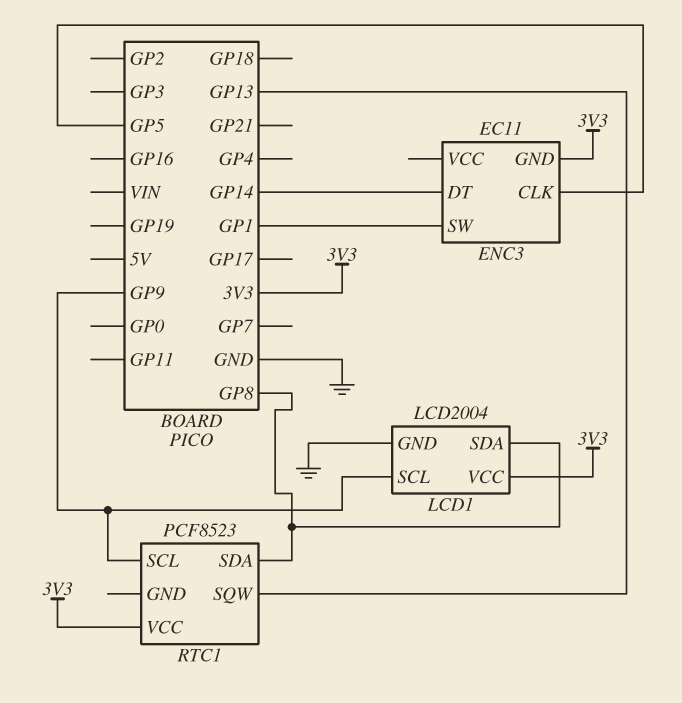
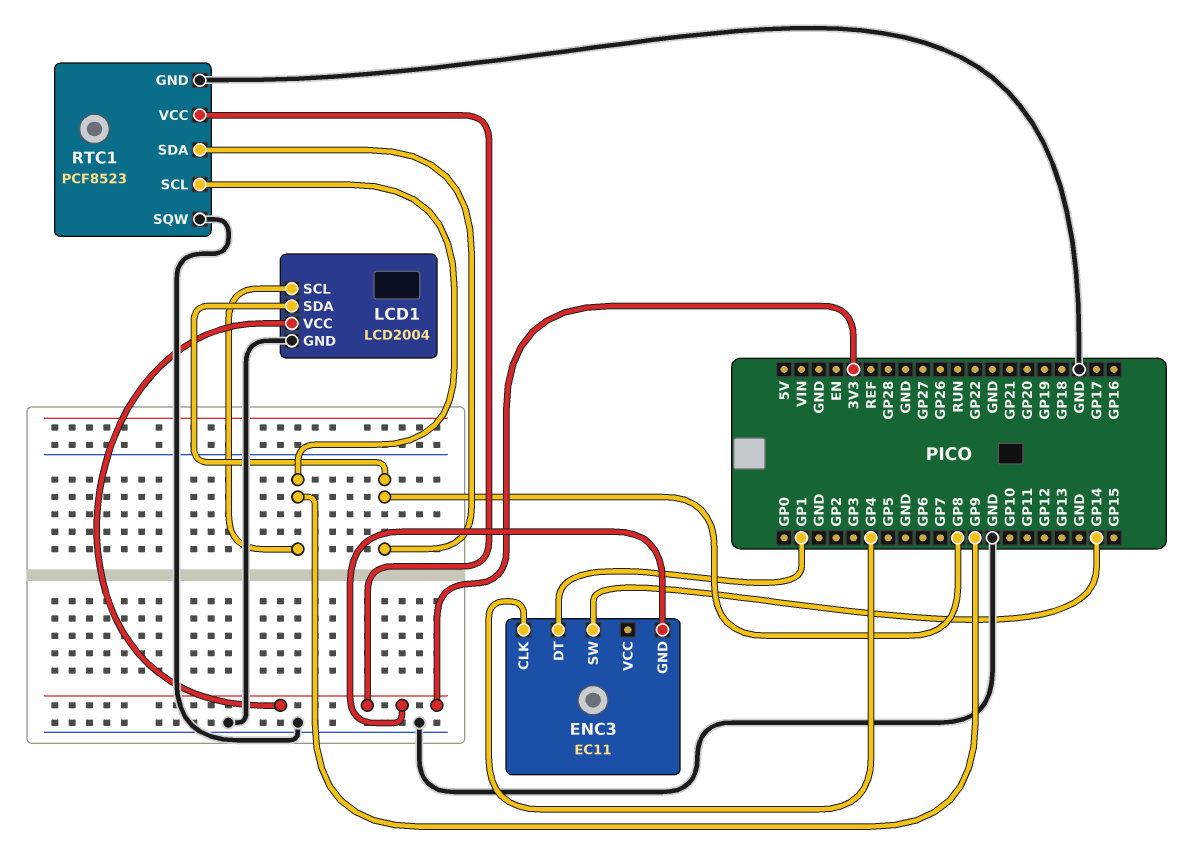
ENC3 pin CLK: GP5 -> GP4
ENC3 pin DT: GP14 -> GP1
ENC3 pin SW: GP1 -> GP14
RTC1 pin GND: none -> GND
RTC1 pin SQW: GP13 -> GND

